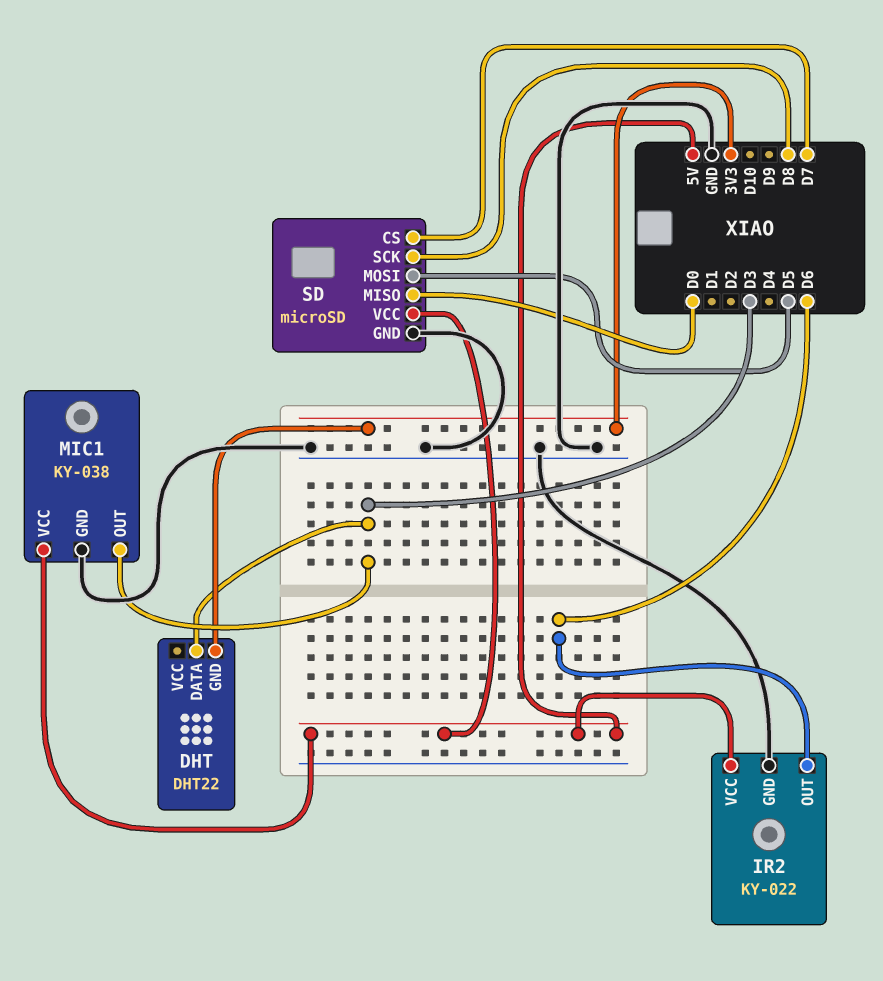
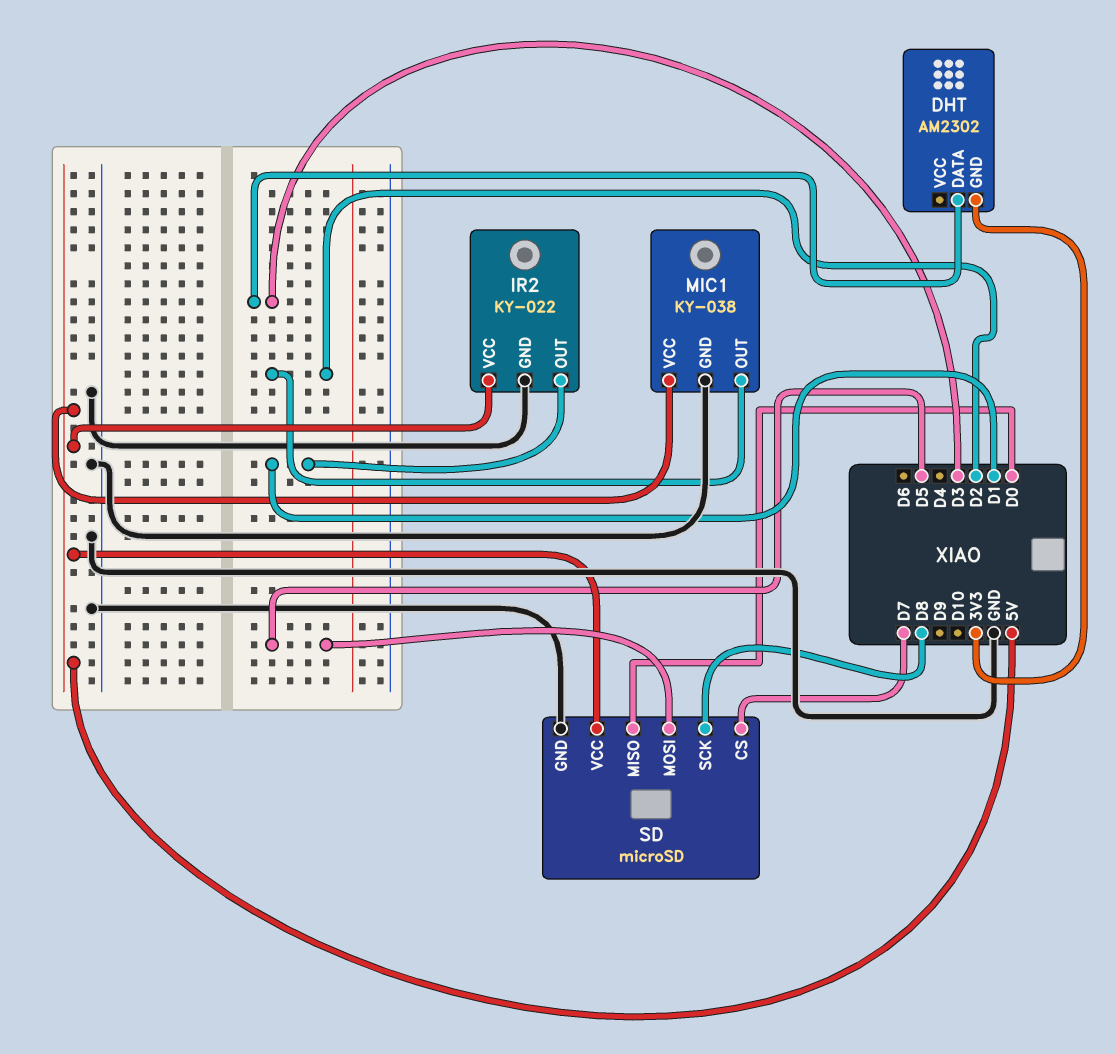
DHT: DHT22 -> AM2302
IR2 pin OUT: D6 -> D1
MIC1 pin OUT: D3 -> D2

